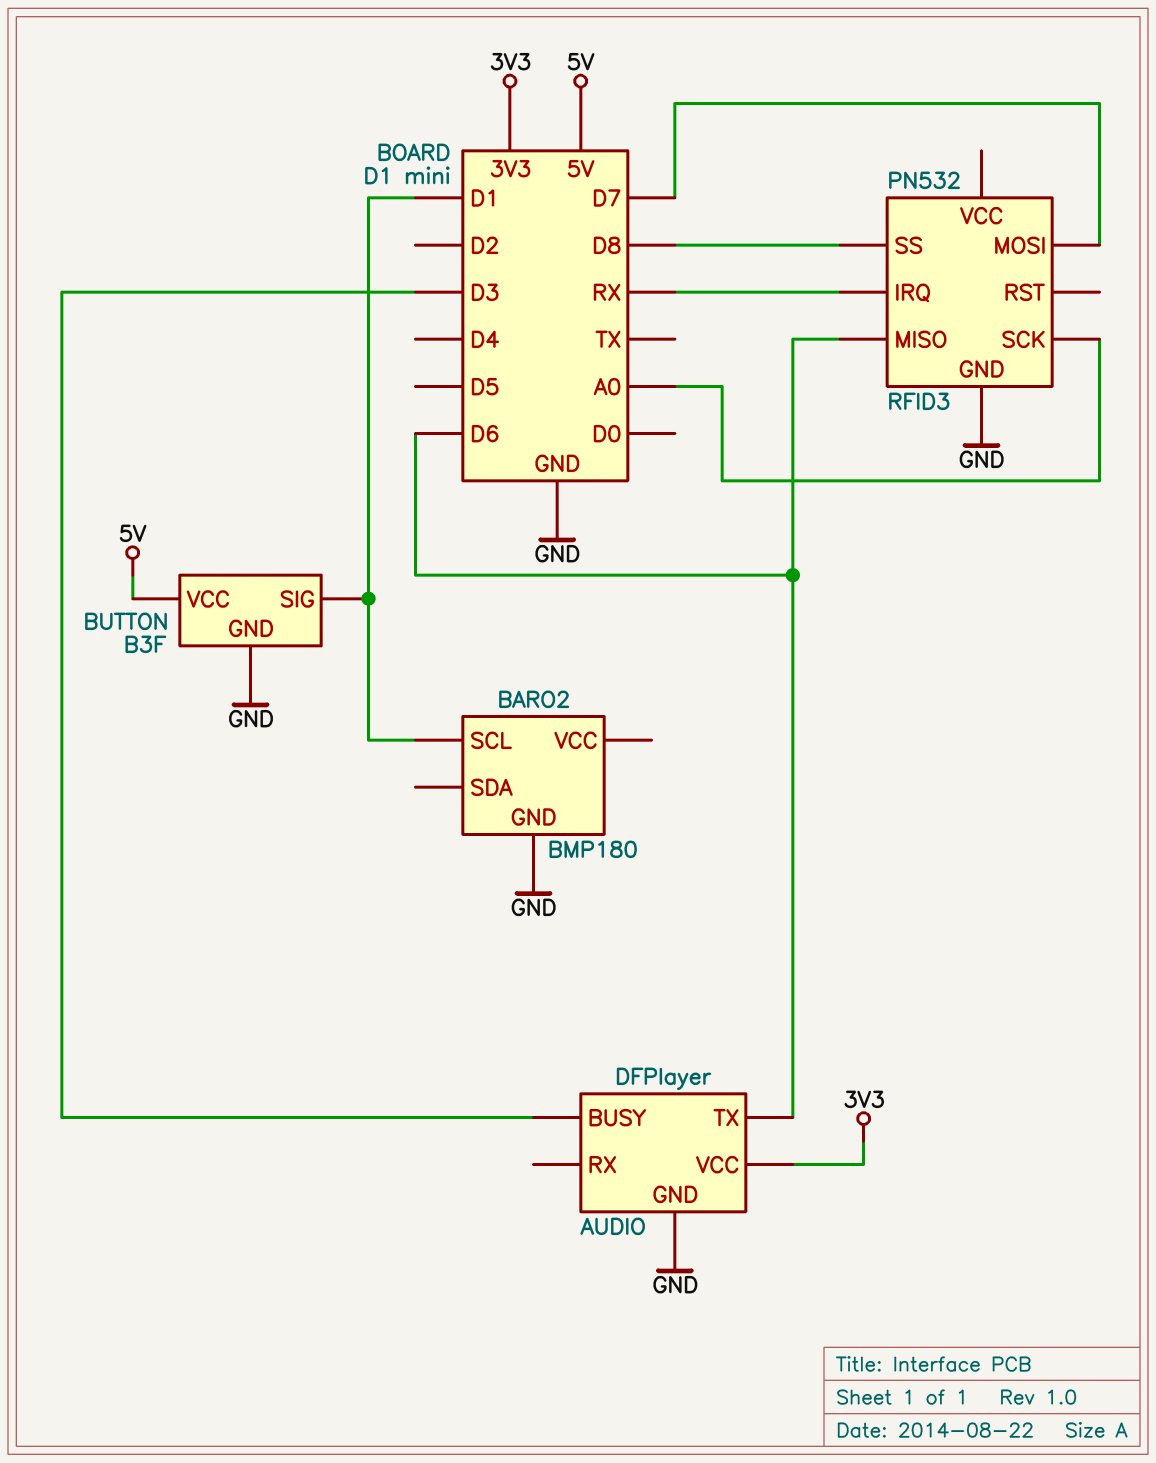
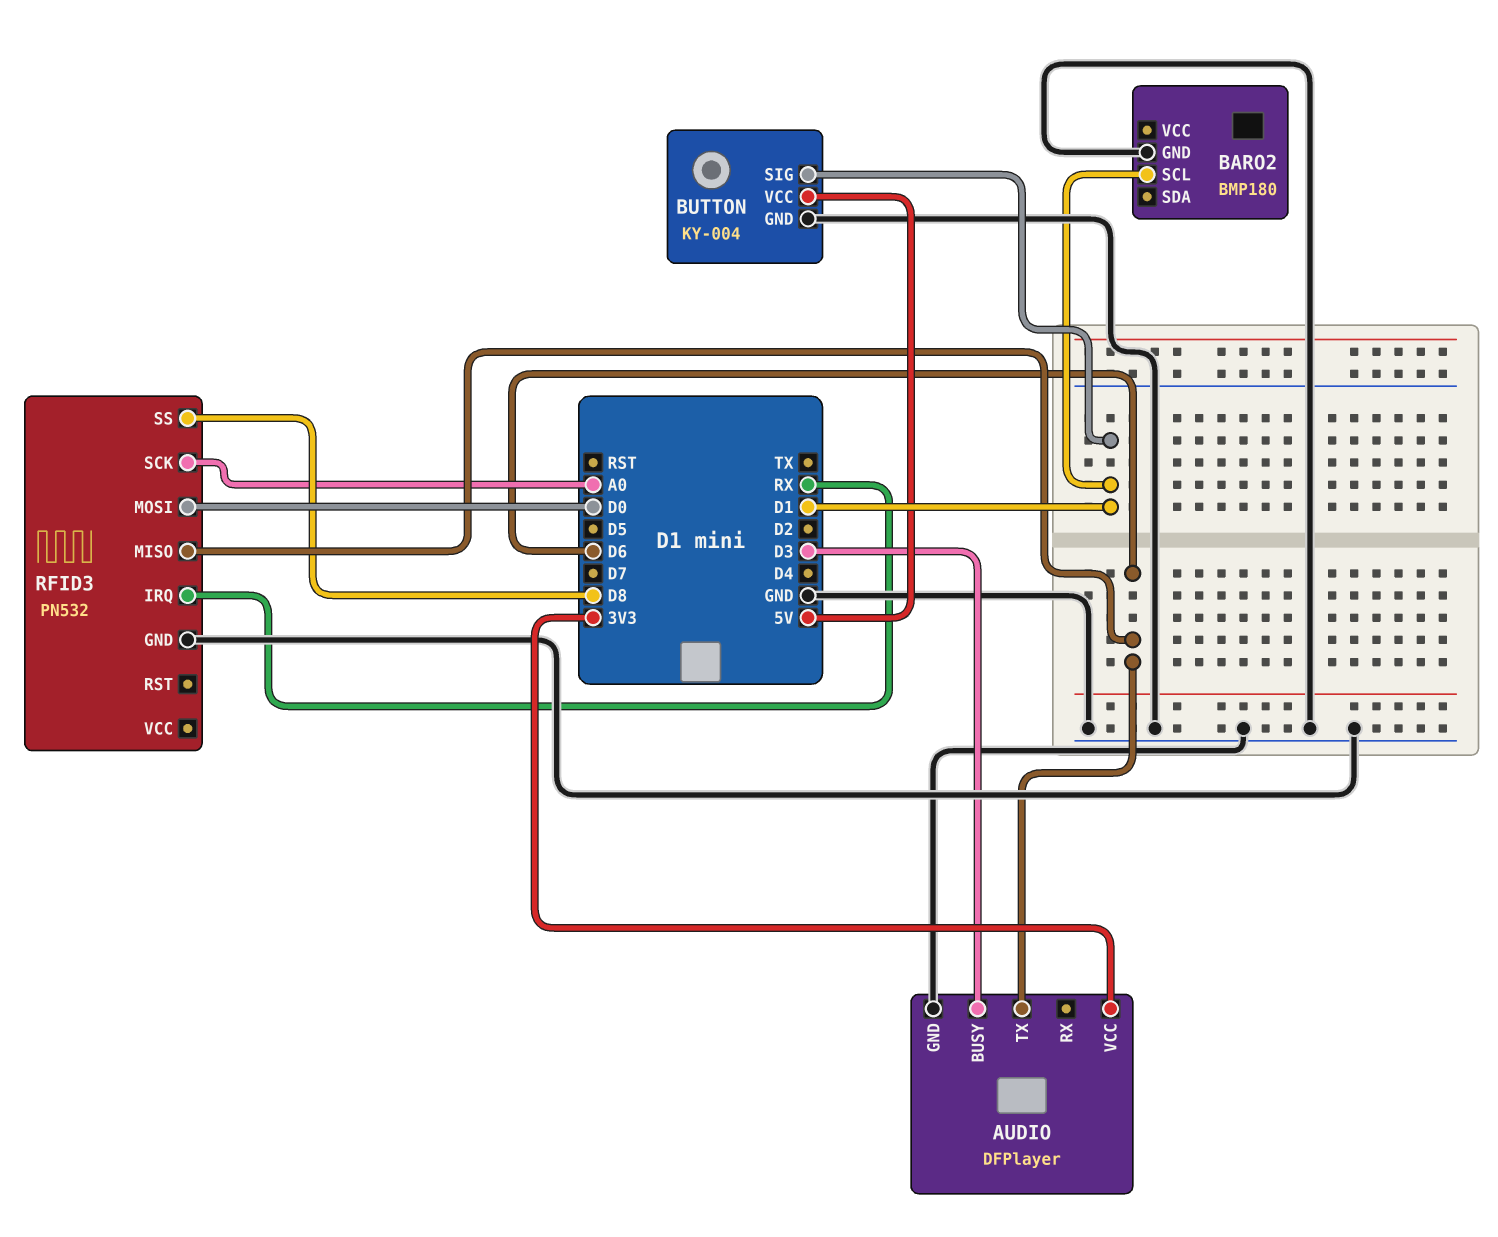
BUTTON: B3F -> KY-004
RFID3 pin MOSI: D7 -> D0

